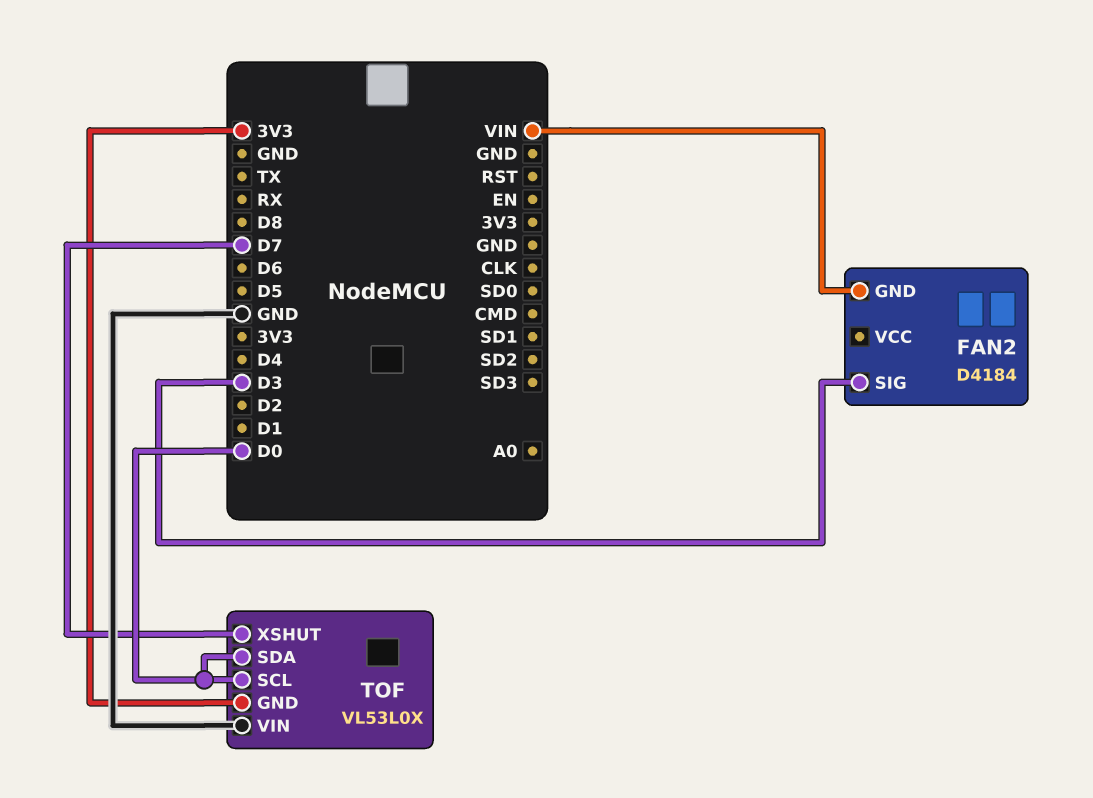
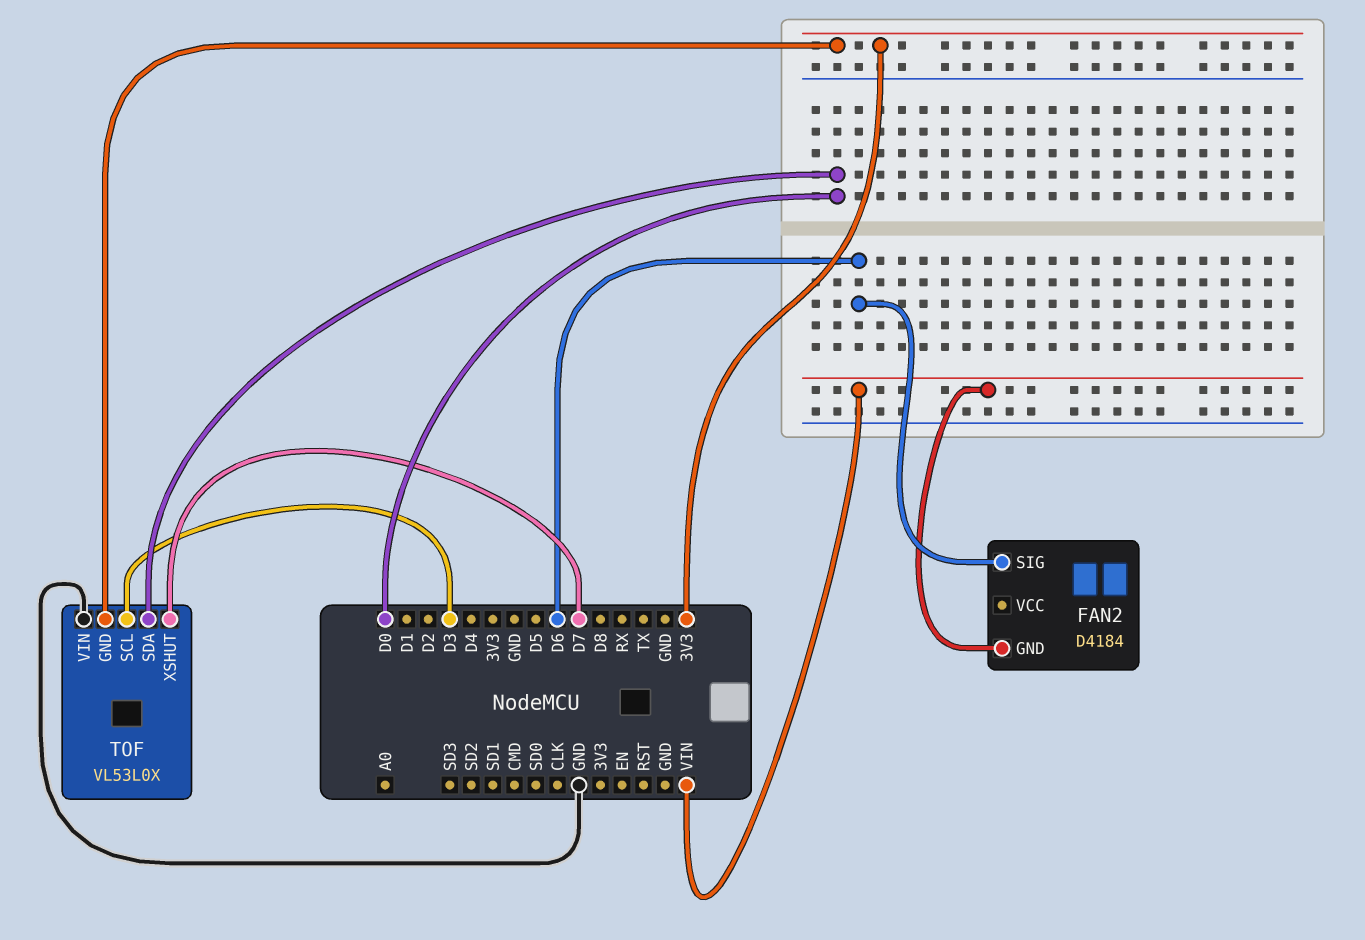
FAN2 pin SIG: D3 -> D6
TOF pin SCL: D0 -> D3

